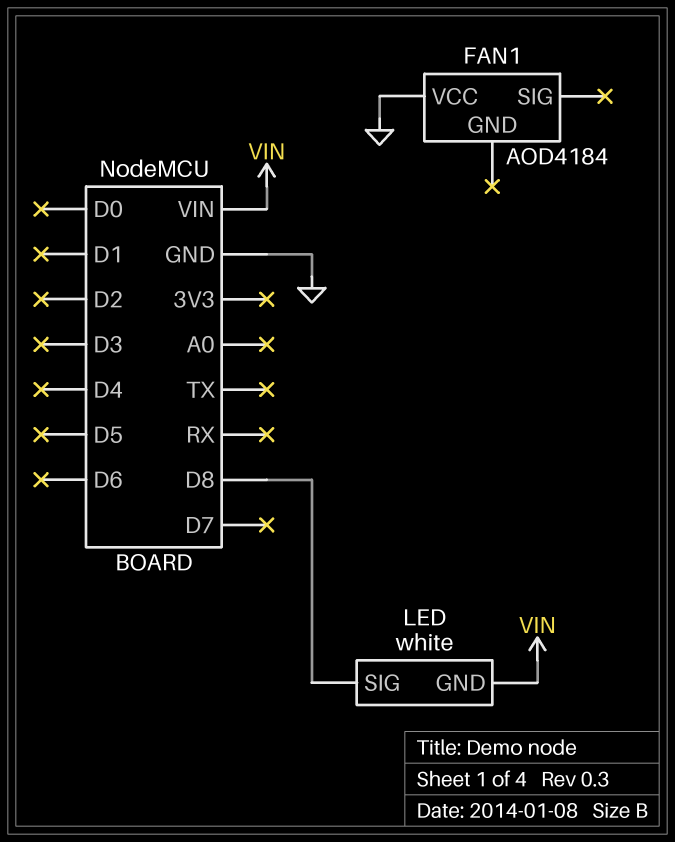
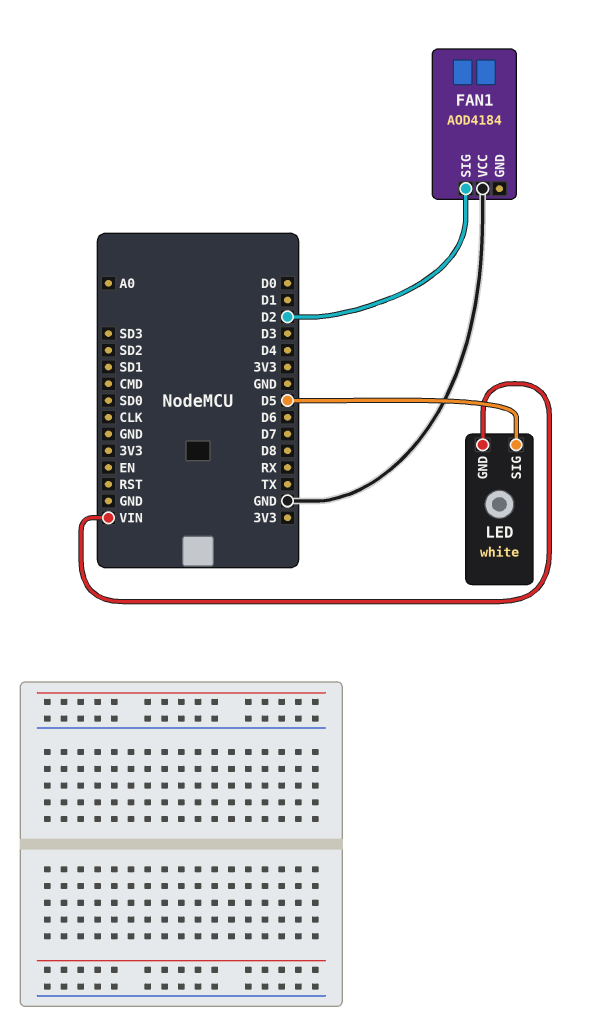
FAN1 pin SIG: none -> D2
LED pin SIG: D8 -> D5

